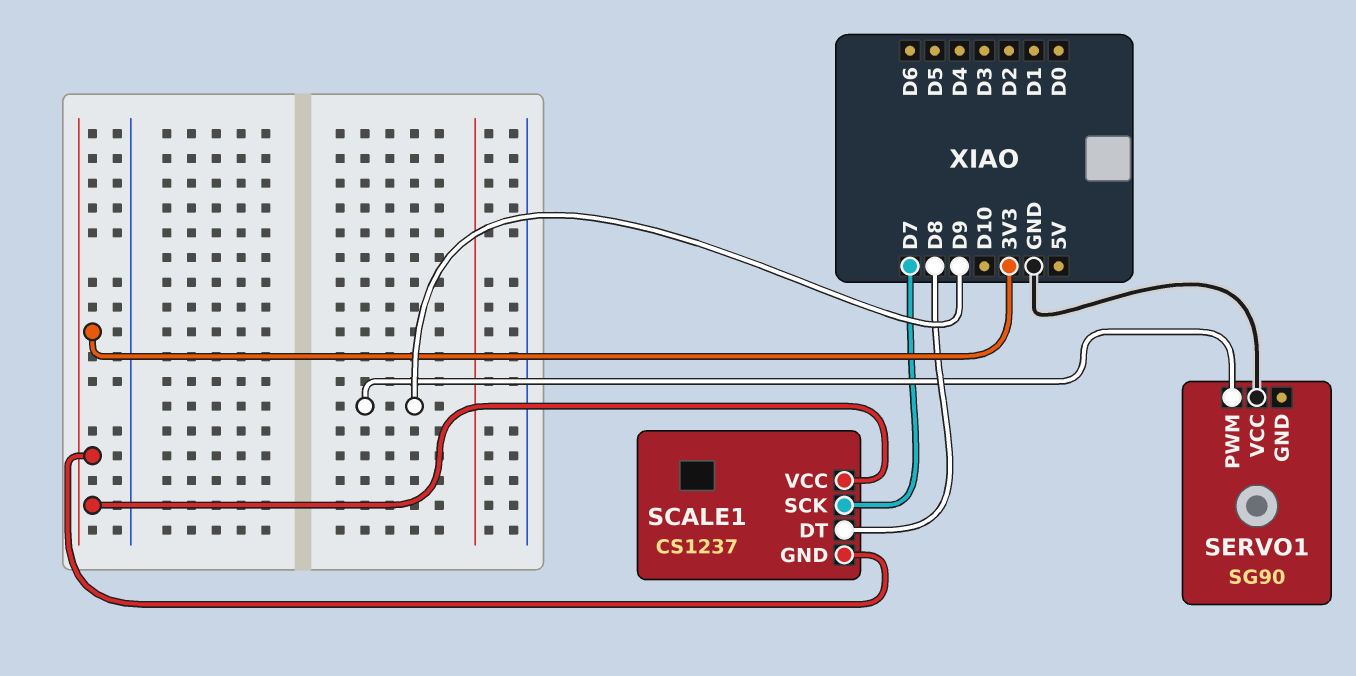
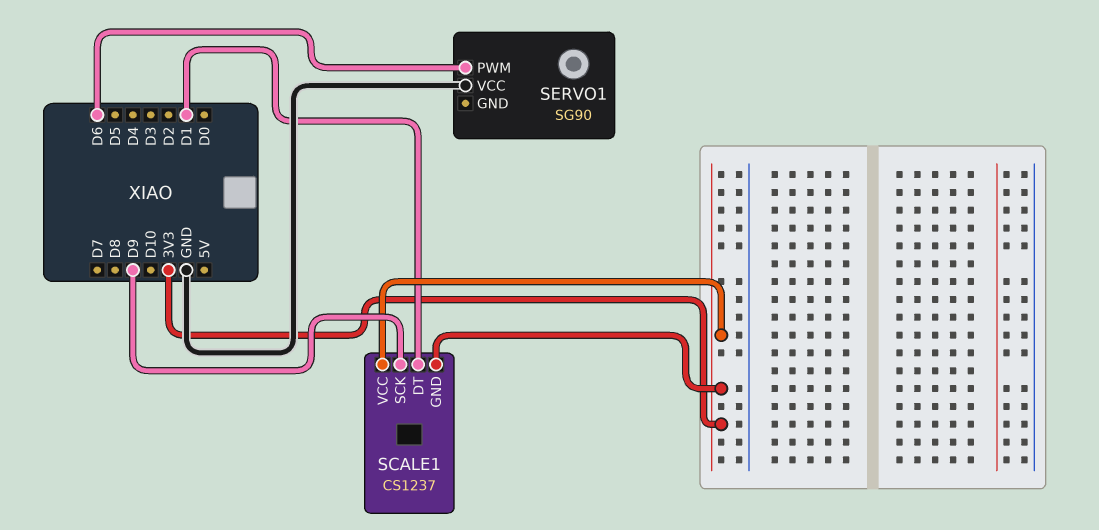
SCALE1 pin DT: D8 -> D1
SCALE1 pin SCK: D7 -> D9
SERVO1 pin PWM: D9 -> D6

